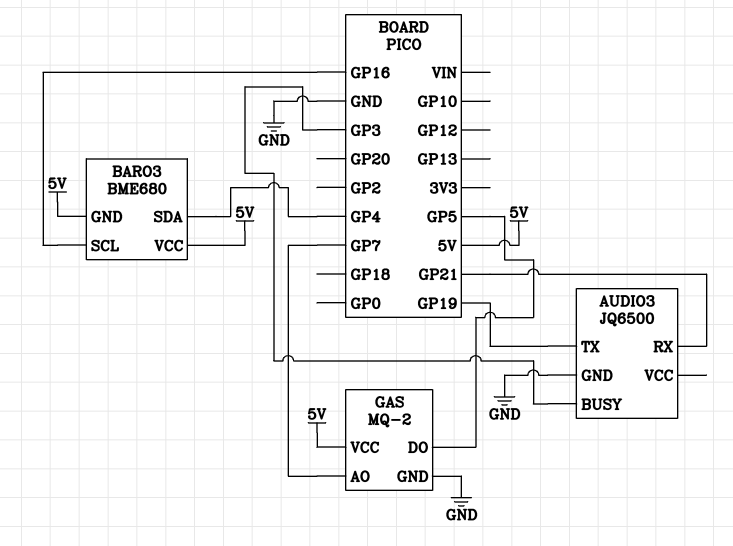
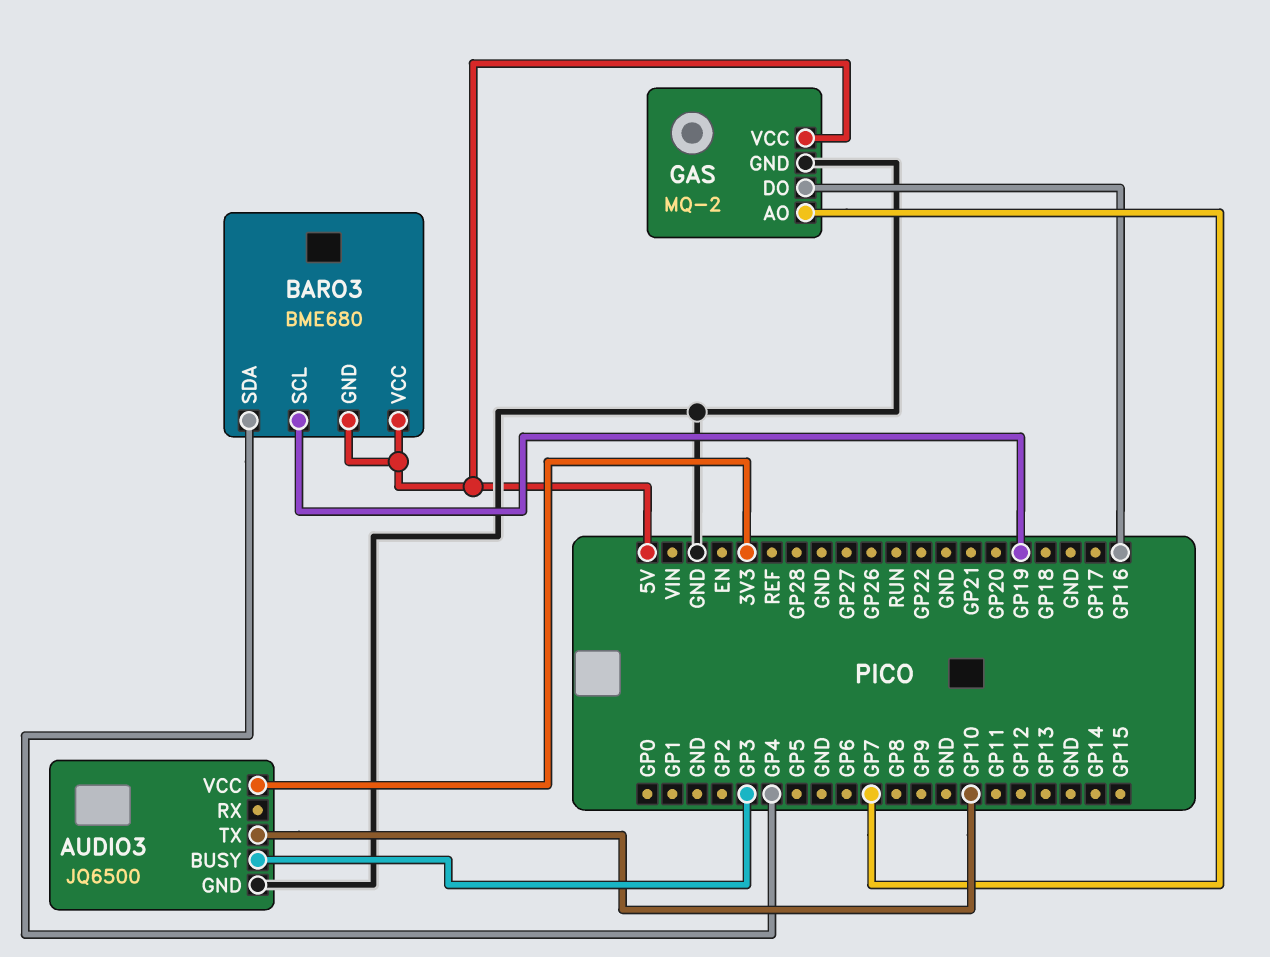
AUDIO3 pin RX: GP21 -> none
AUDIO3 pin TX: GP19 -> GP10
AUDIO3 pin VCC: none -> 3V3
BARO3 pin SCL: GP16 -> GP19
GAS pin DO: GP5 -> GP16

